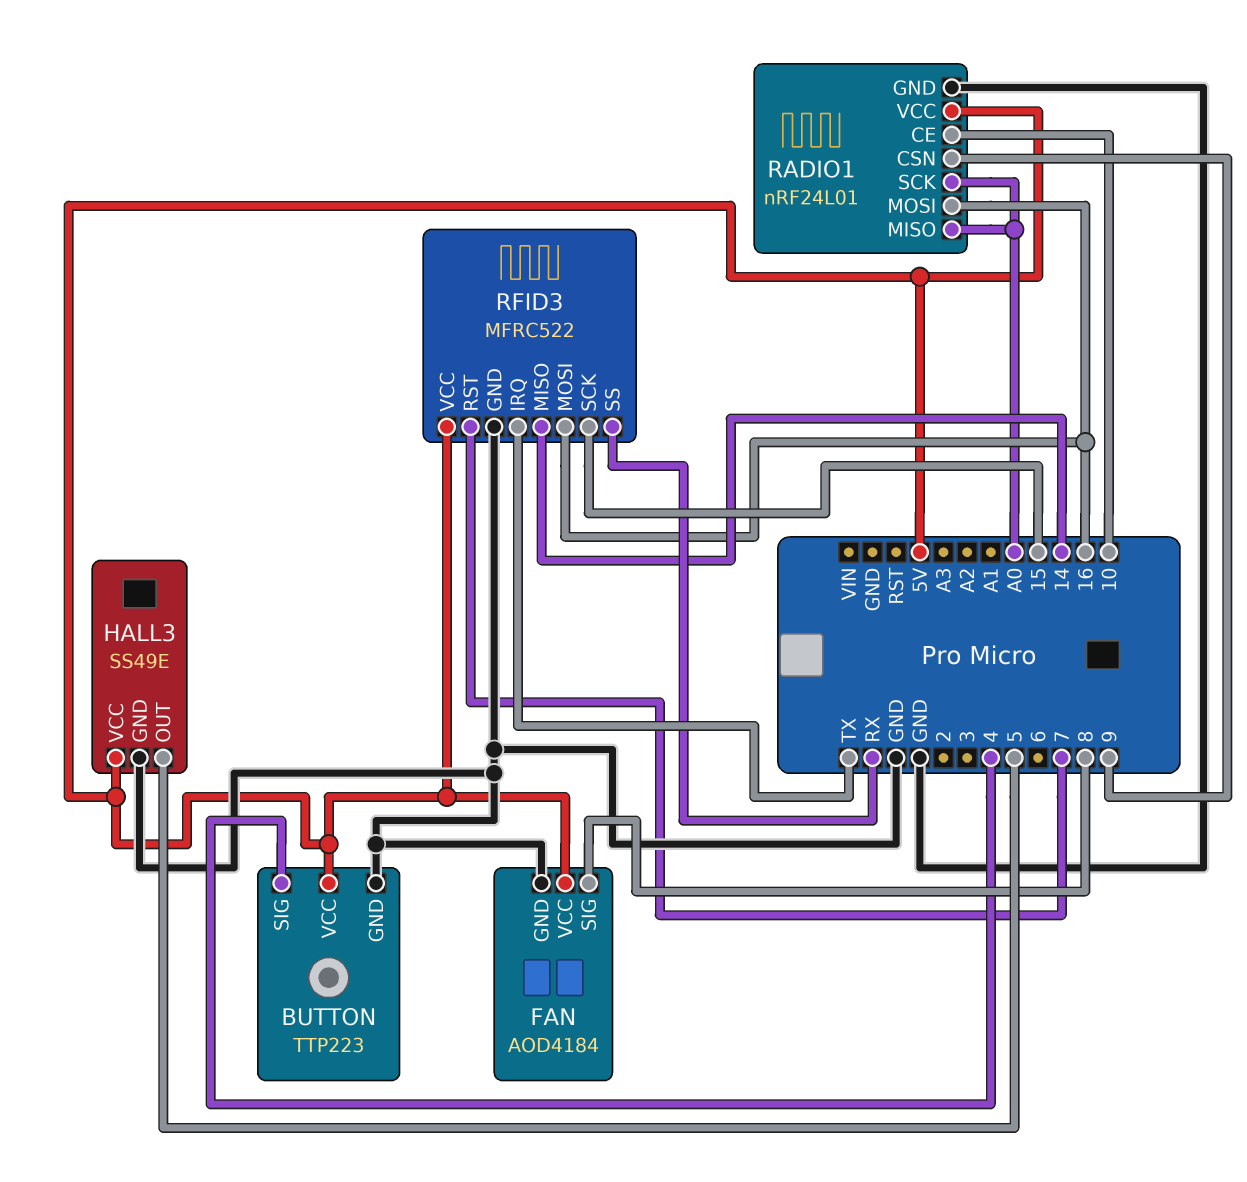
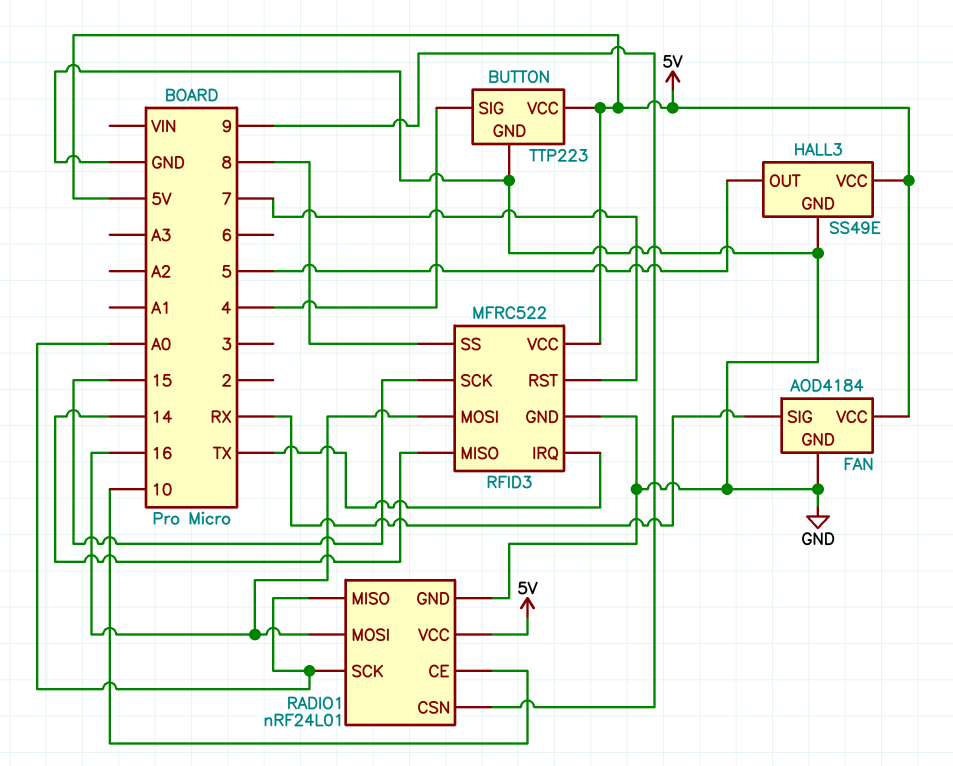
FAN pin SIG: 8 -> RX
RFID3 pin SS: RX -> 8

